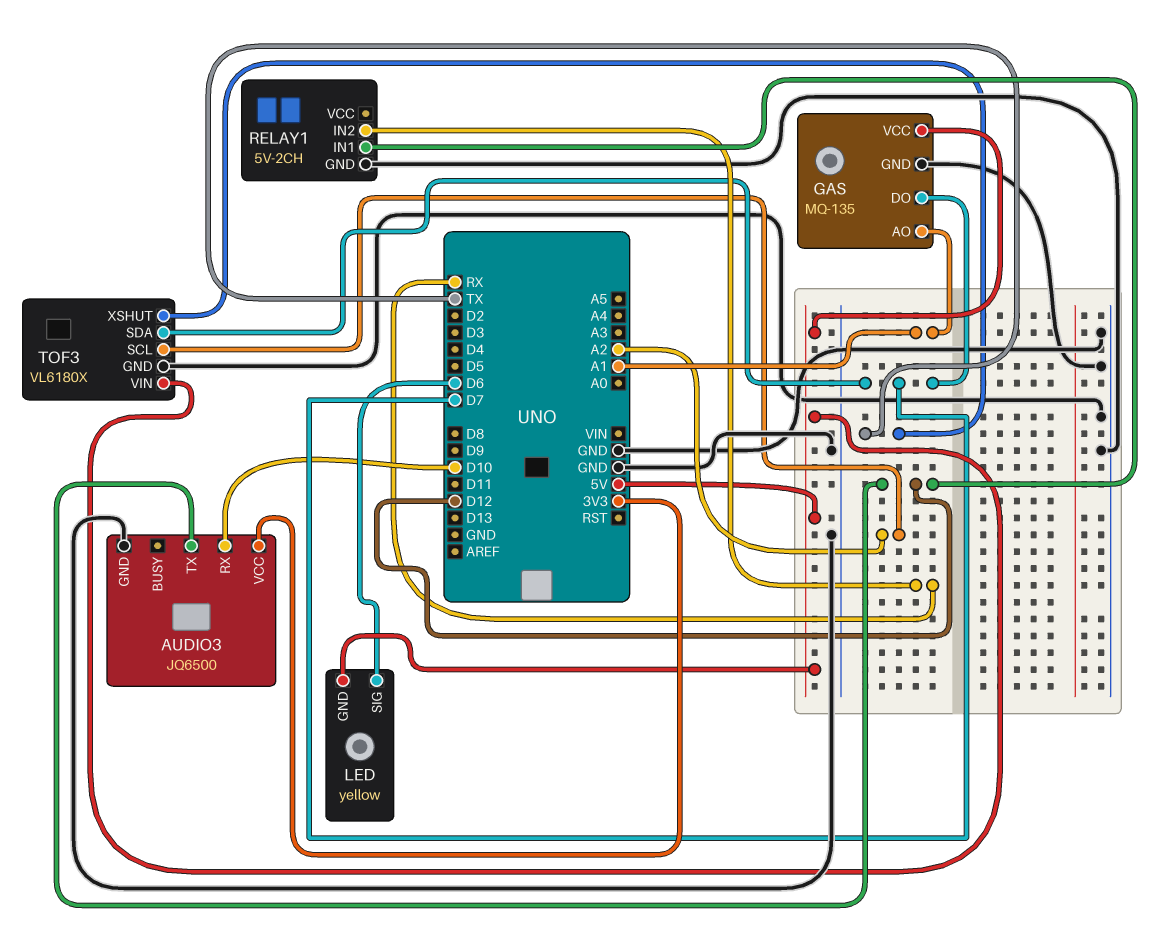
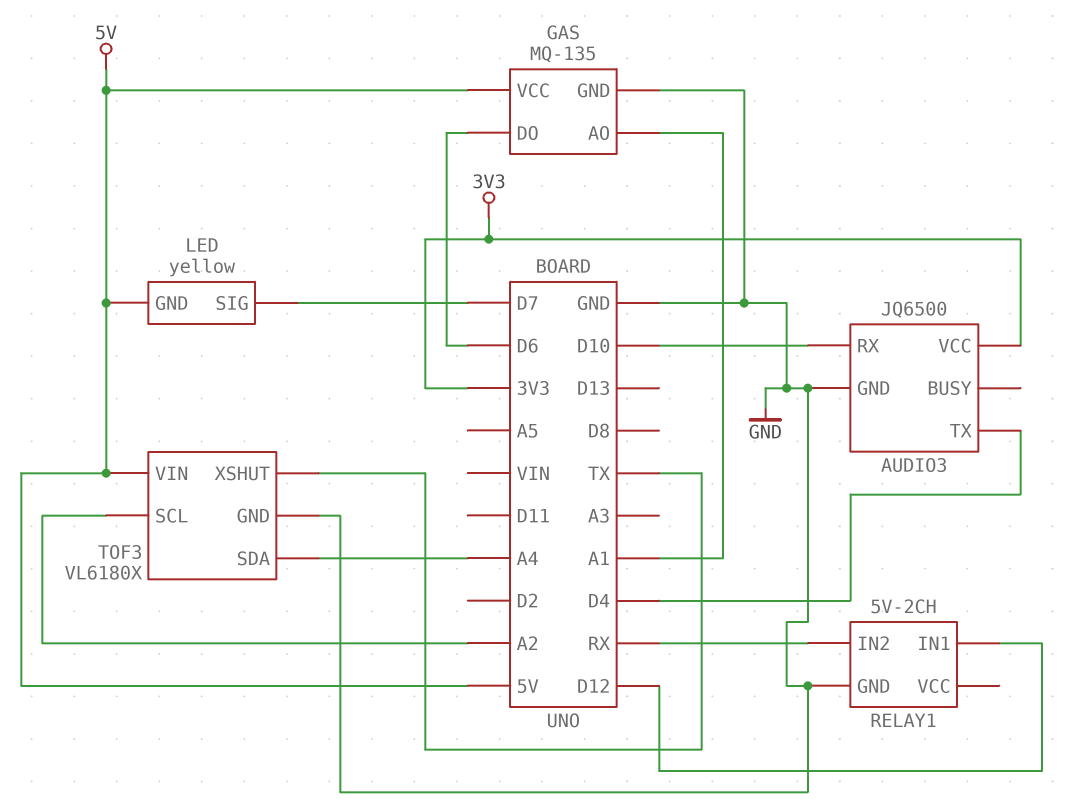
AUDIO3 pin TX: D12 -> D4
GAS pin DO: D7 -> D6
LED pin SIG: D6 -> D7
TOF3 pin SDA: D7 -> A4

